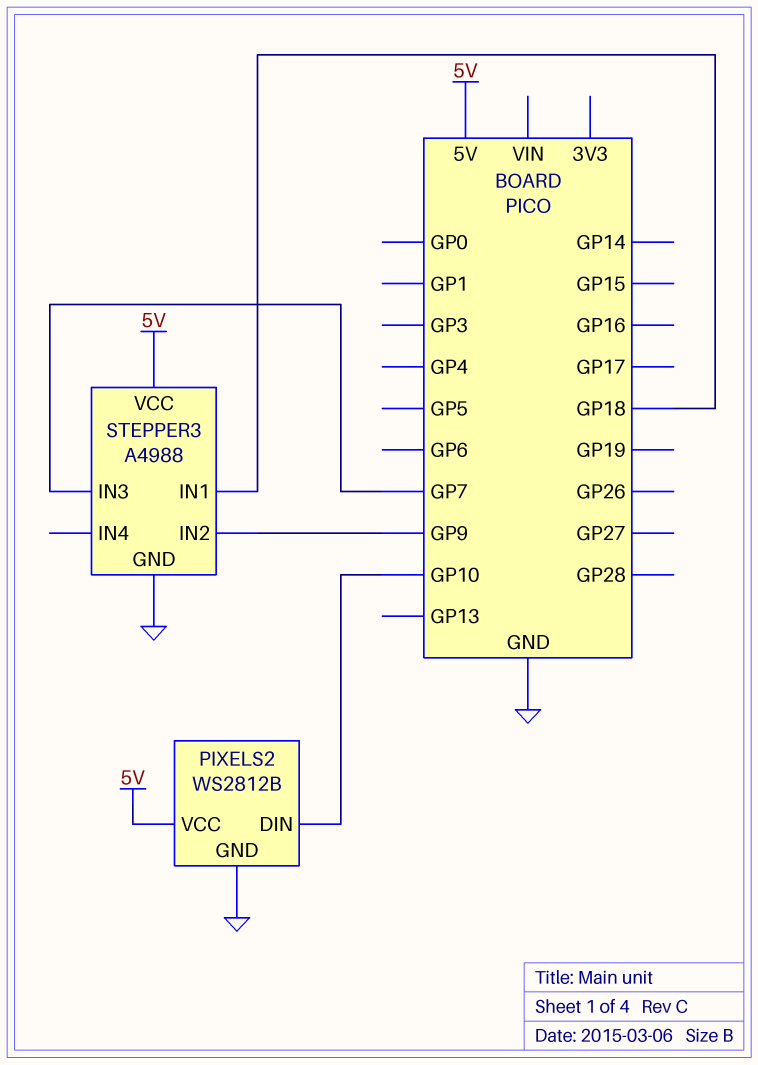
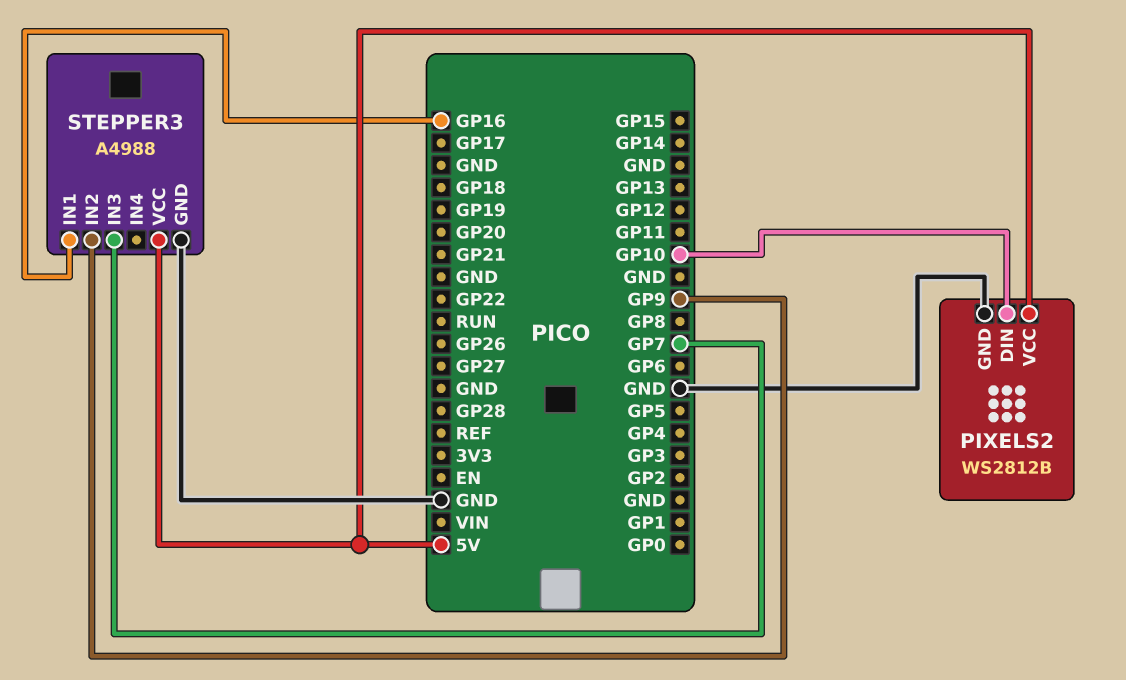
STEPPER3 pin IN1: GP18 -> GP16

